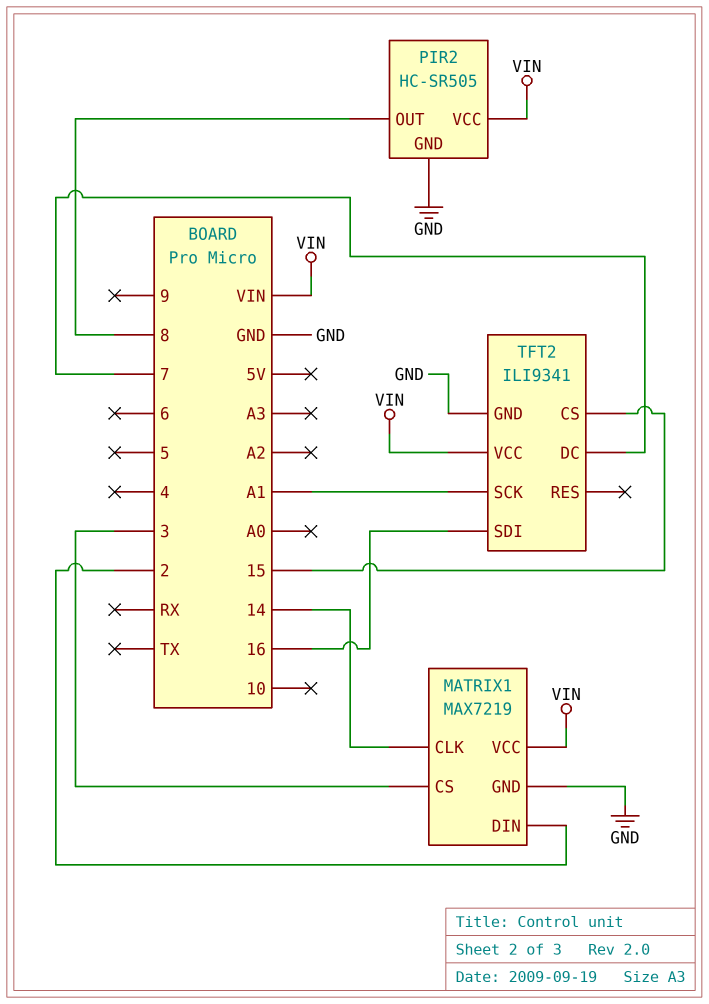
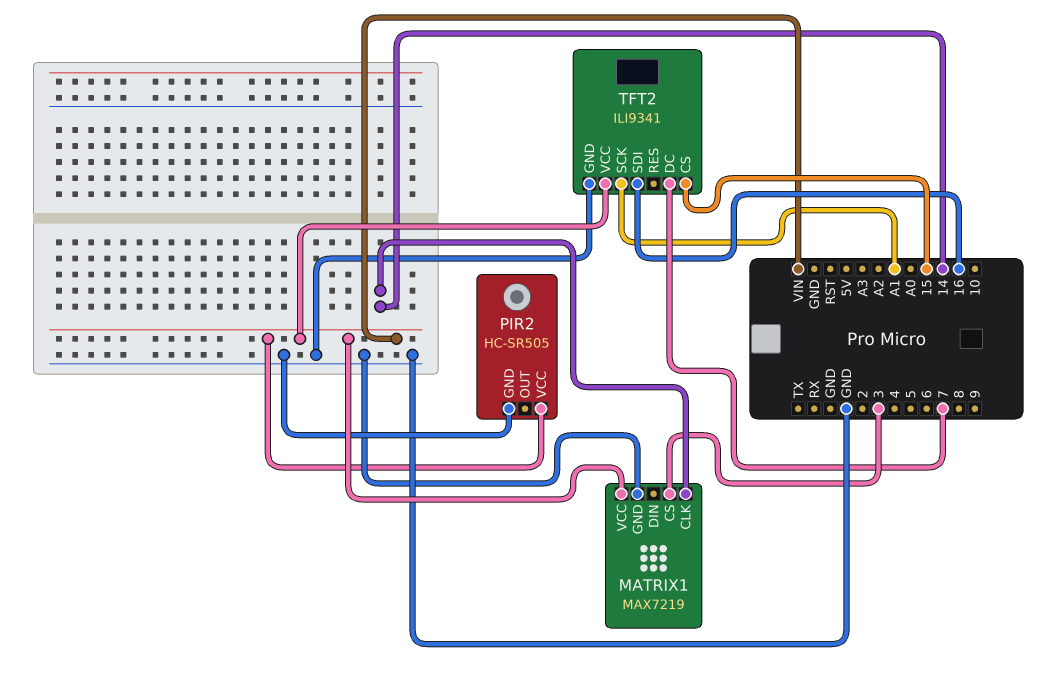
MATRIX1 pin DIN: 2 -> none
PIR2 pin OUT: 8 -> none

